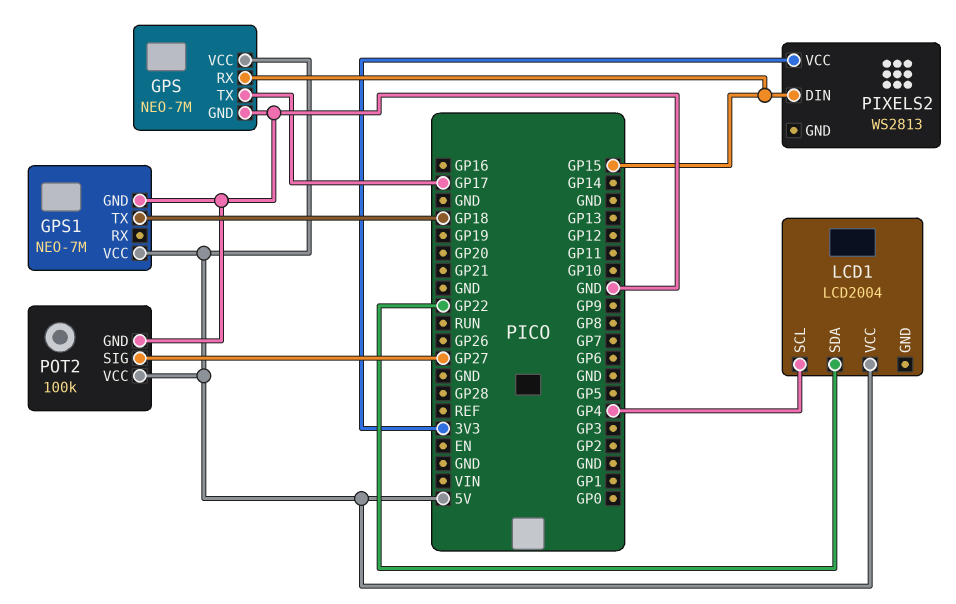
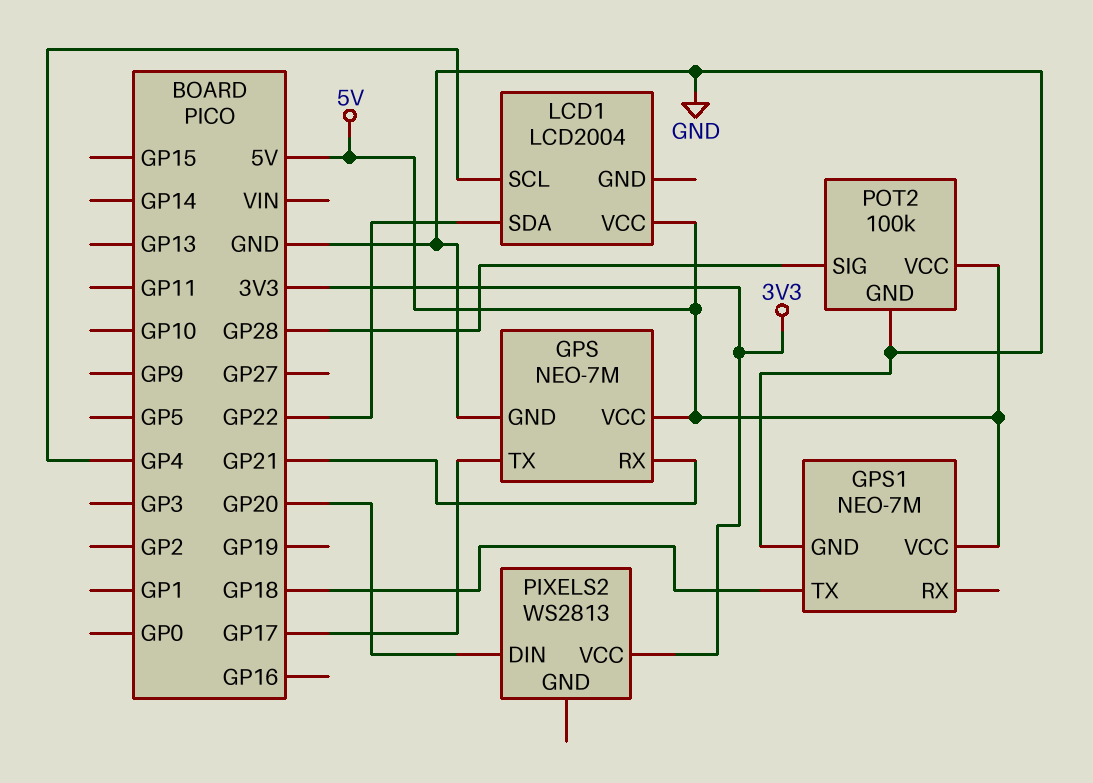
GPS pin RX: GP15 -> GP21
PIXELS2 pin DIN: GP15 -> GP20
POT2 pin SIG: GP27 -> GP28

